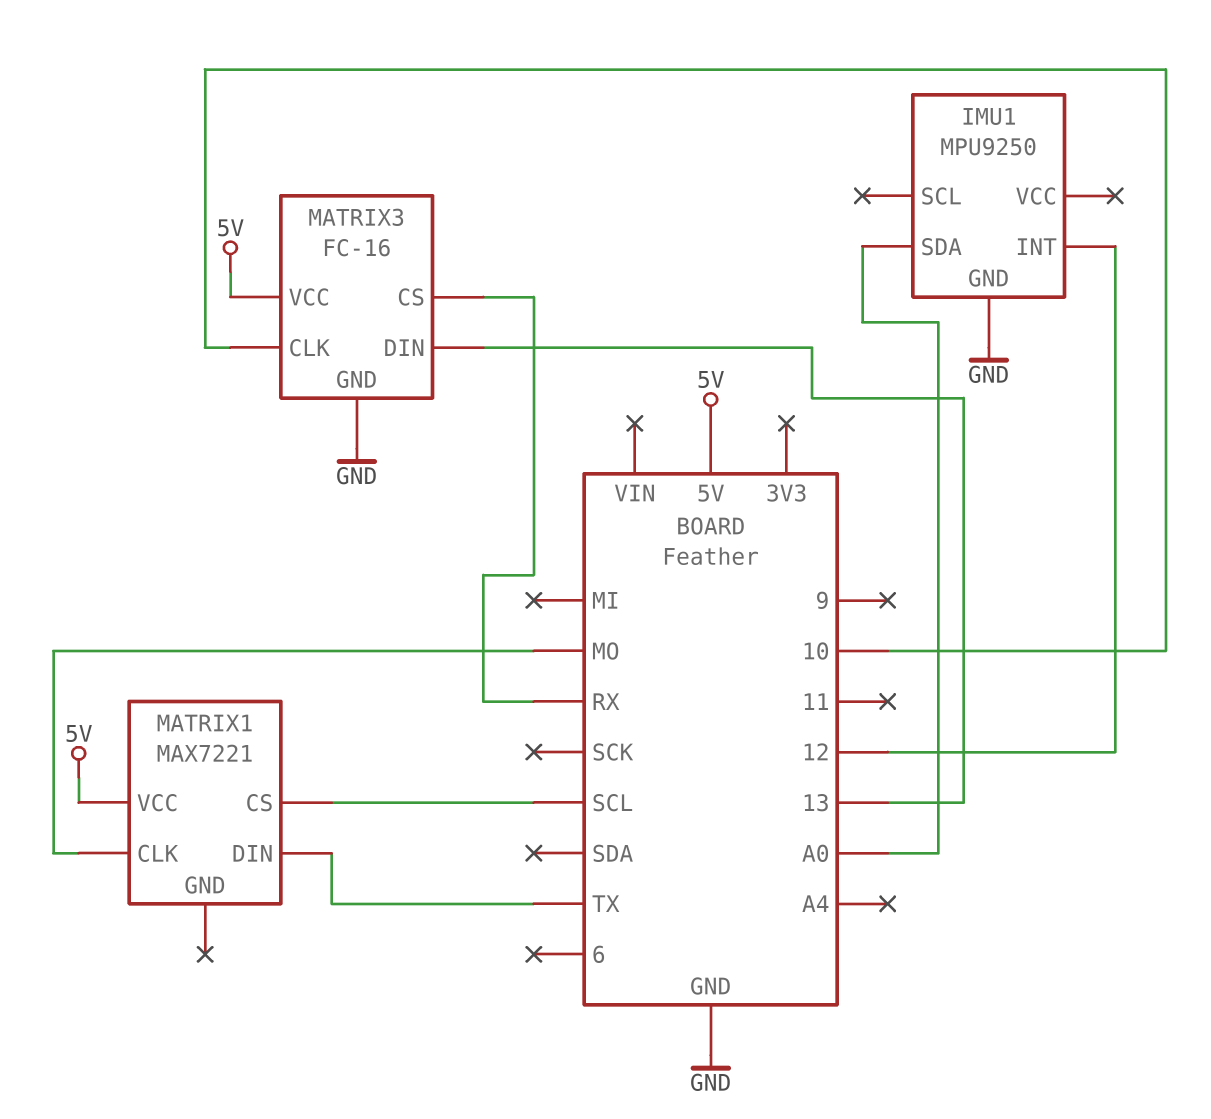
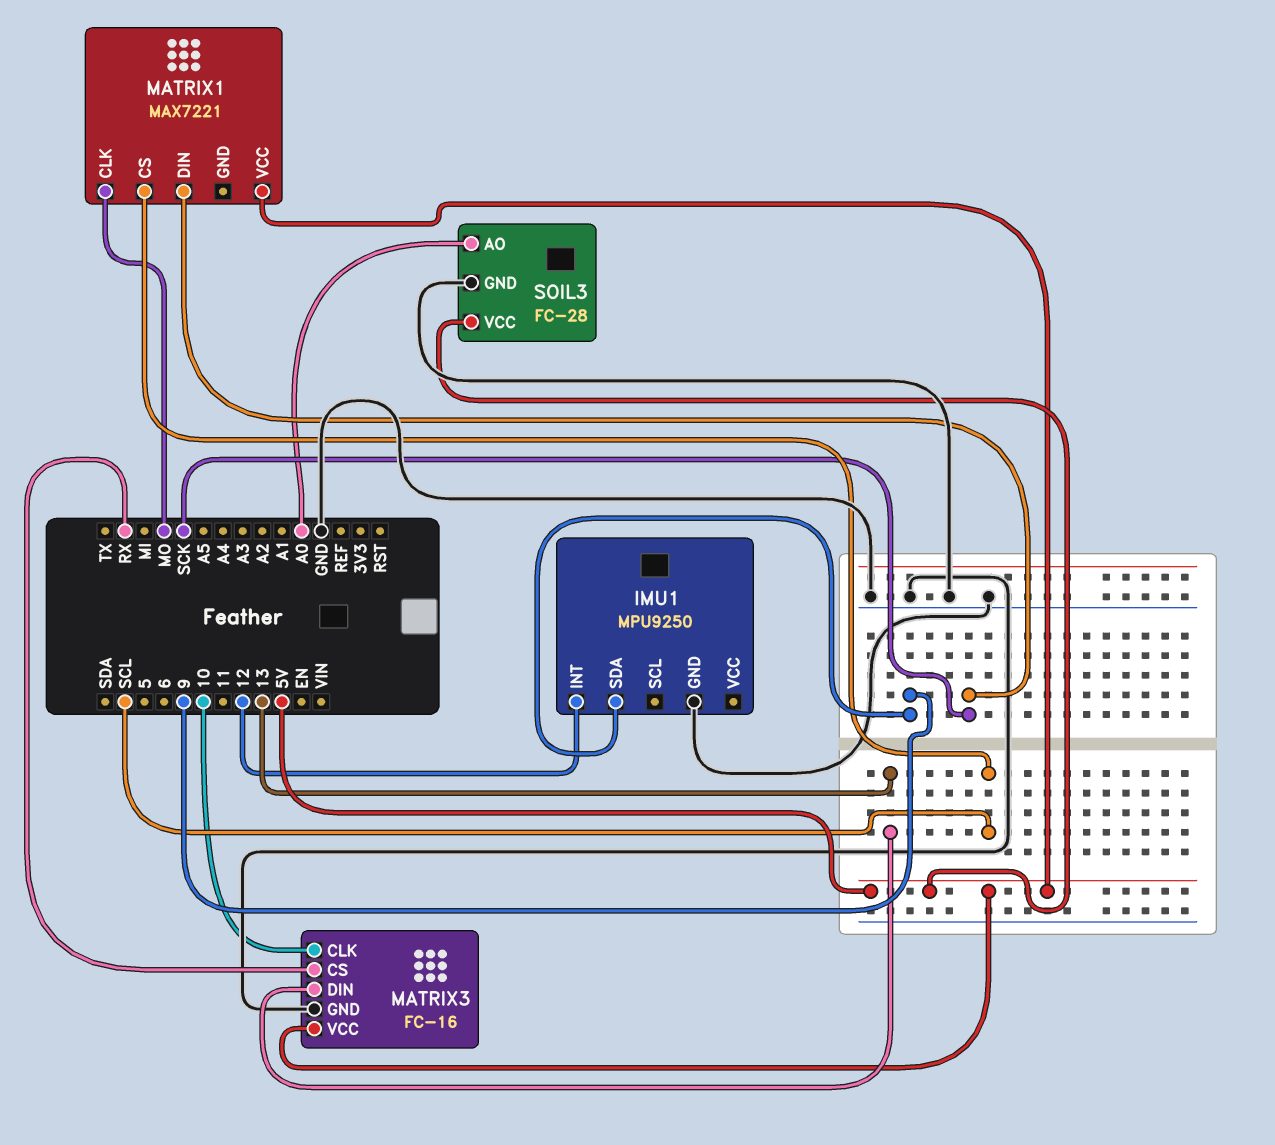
IMU1 pin SDA: A0 -> 9
MATRIX1 pin DIN: TX -> SCK
SOIL3: none -> FC-28
SOIL3 pin AO: none -> A0
SOIL3 pin GND: none -> GND
SOIL3 pin VCC: none -> 5V

